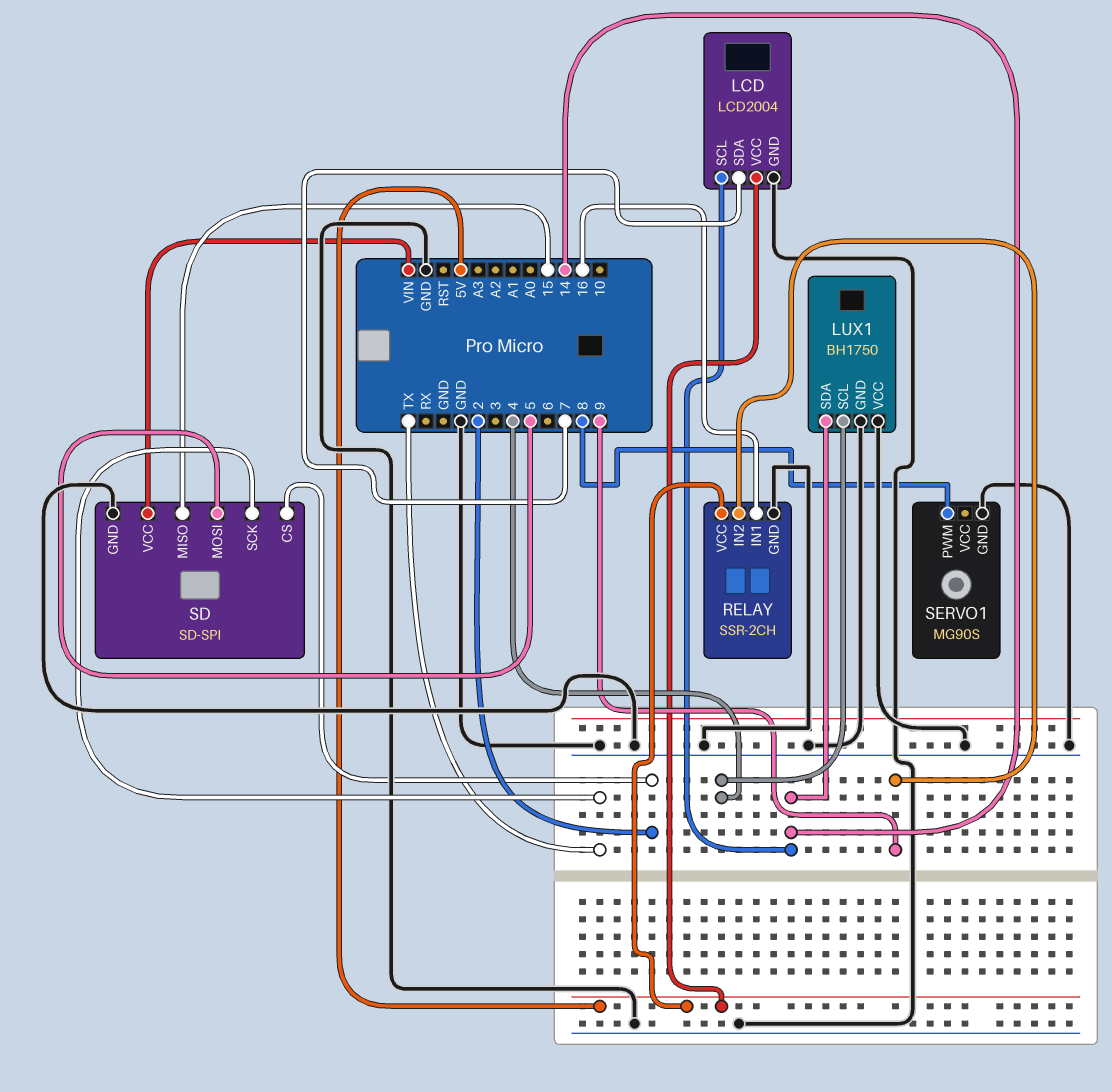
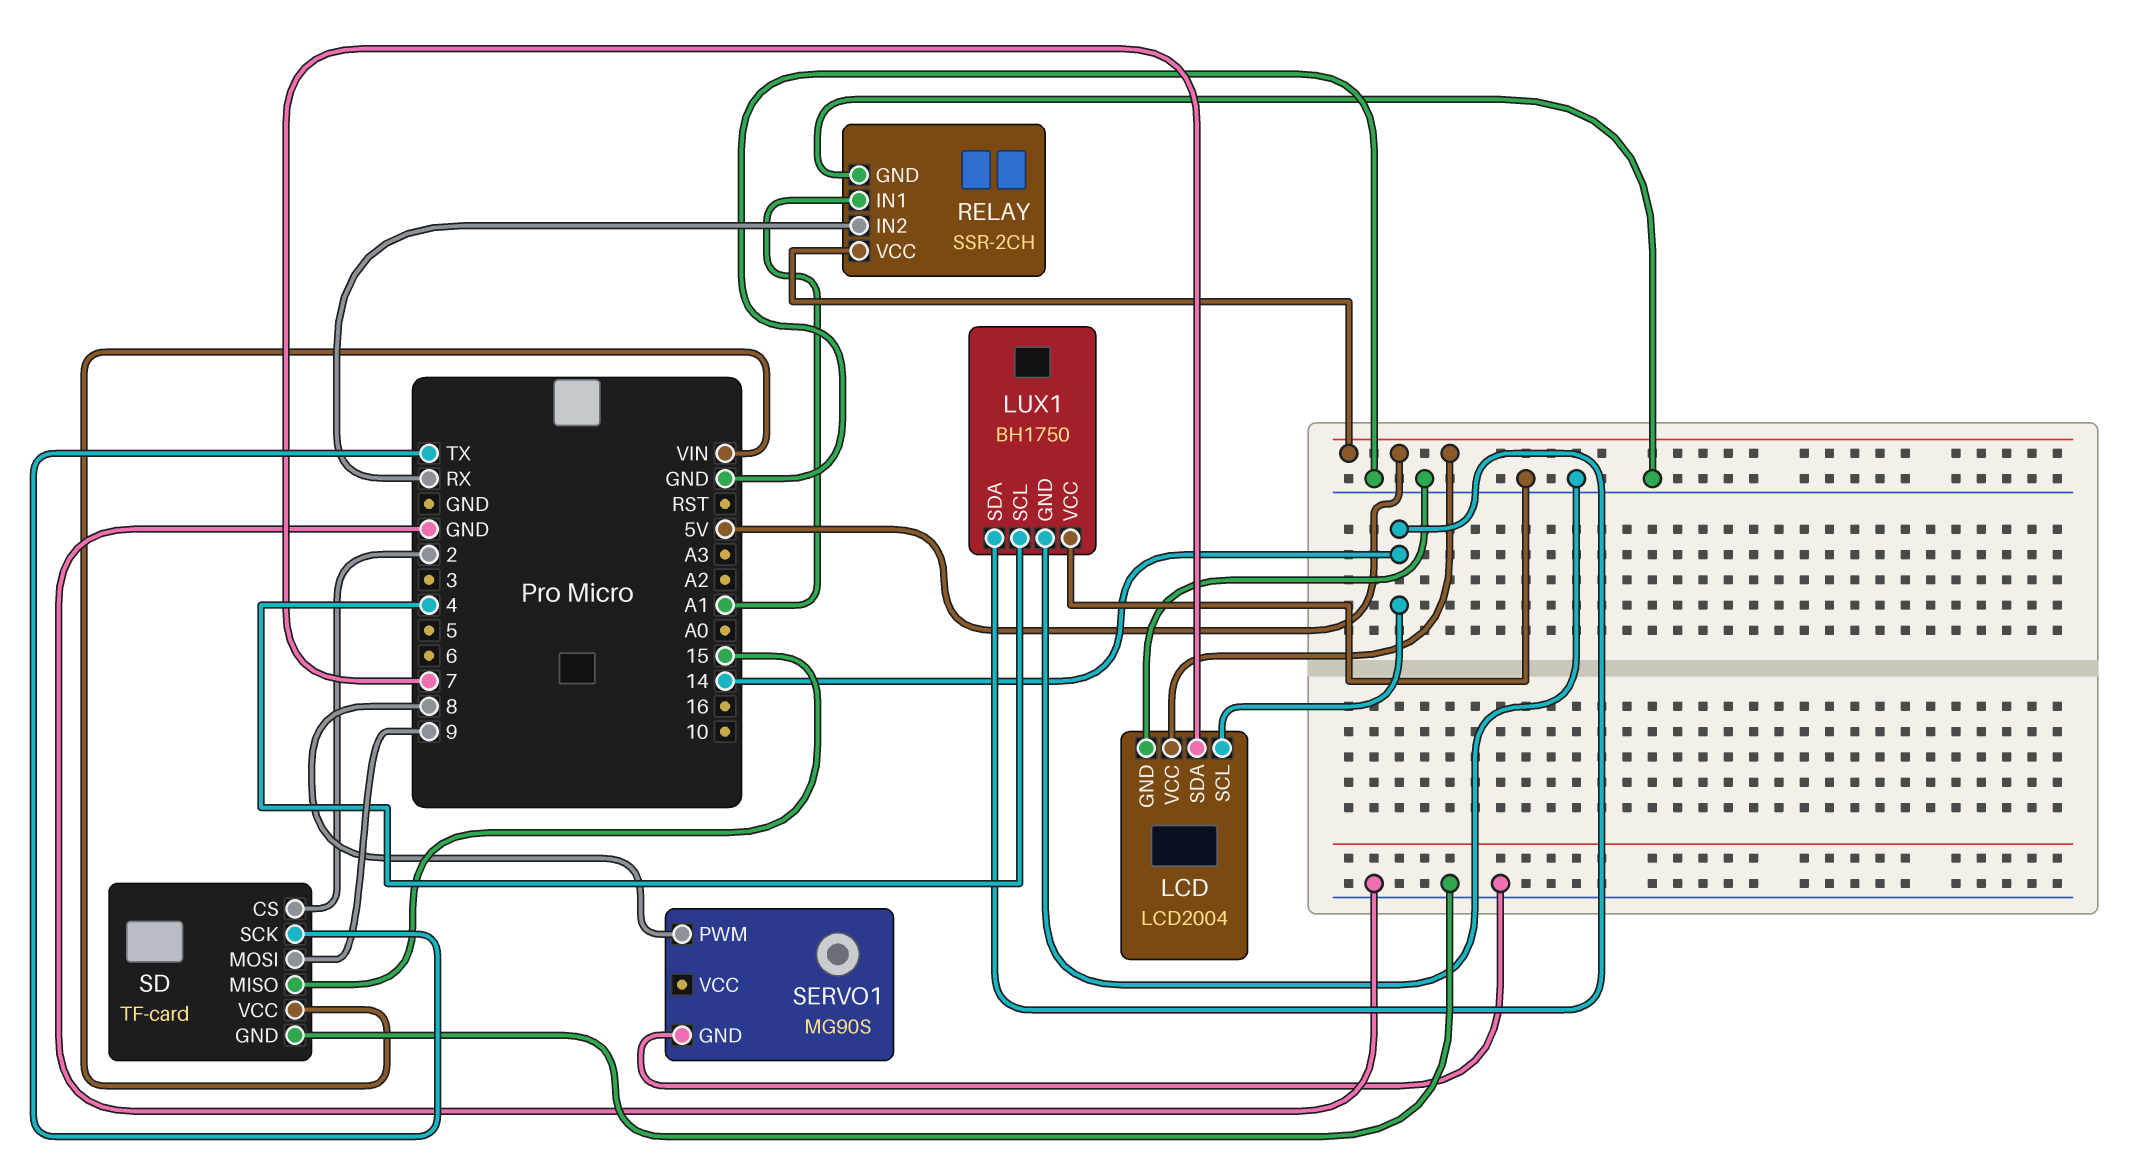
RELAY pin IN1: 16 -> A1
RELAY pin IN2: 9 -> RX
SD: SD-SPI -> TF-card
SD pin MOSI: 5 -> 9

